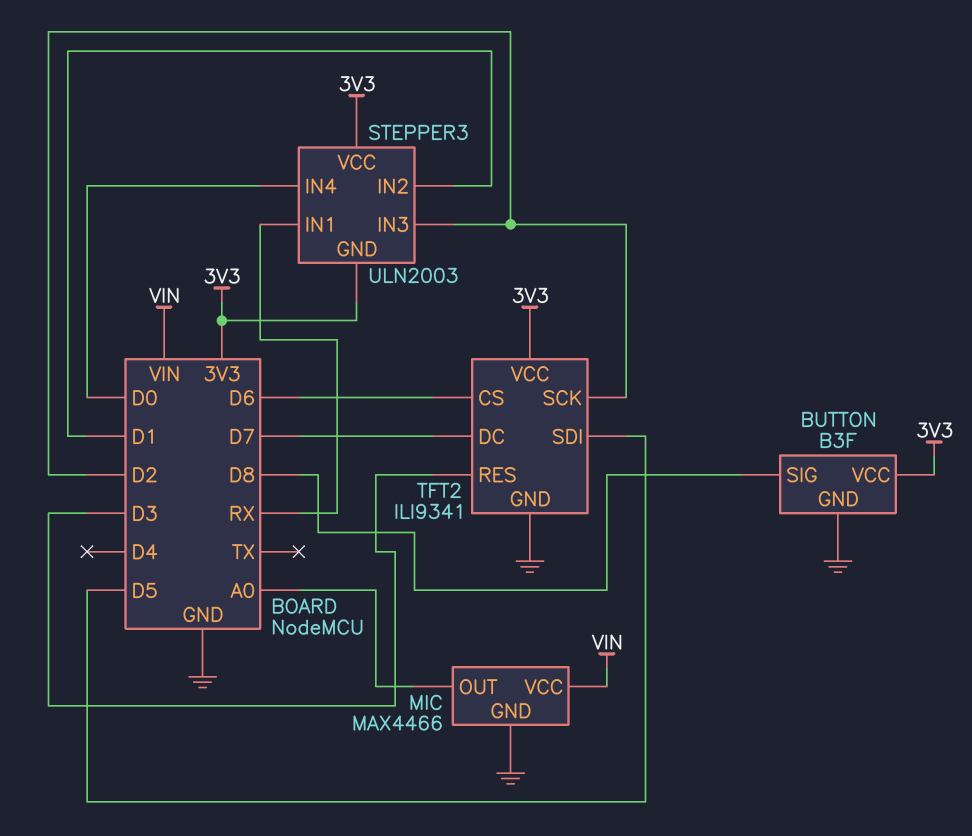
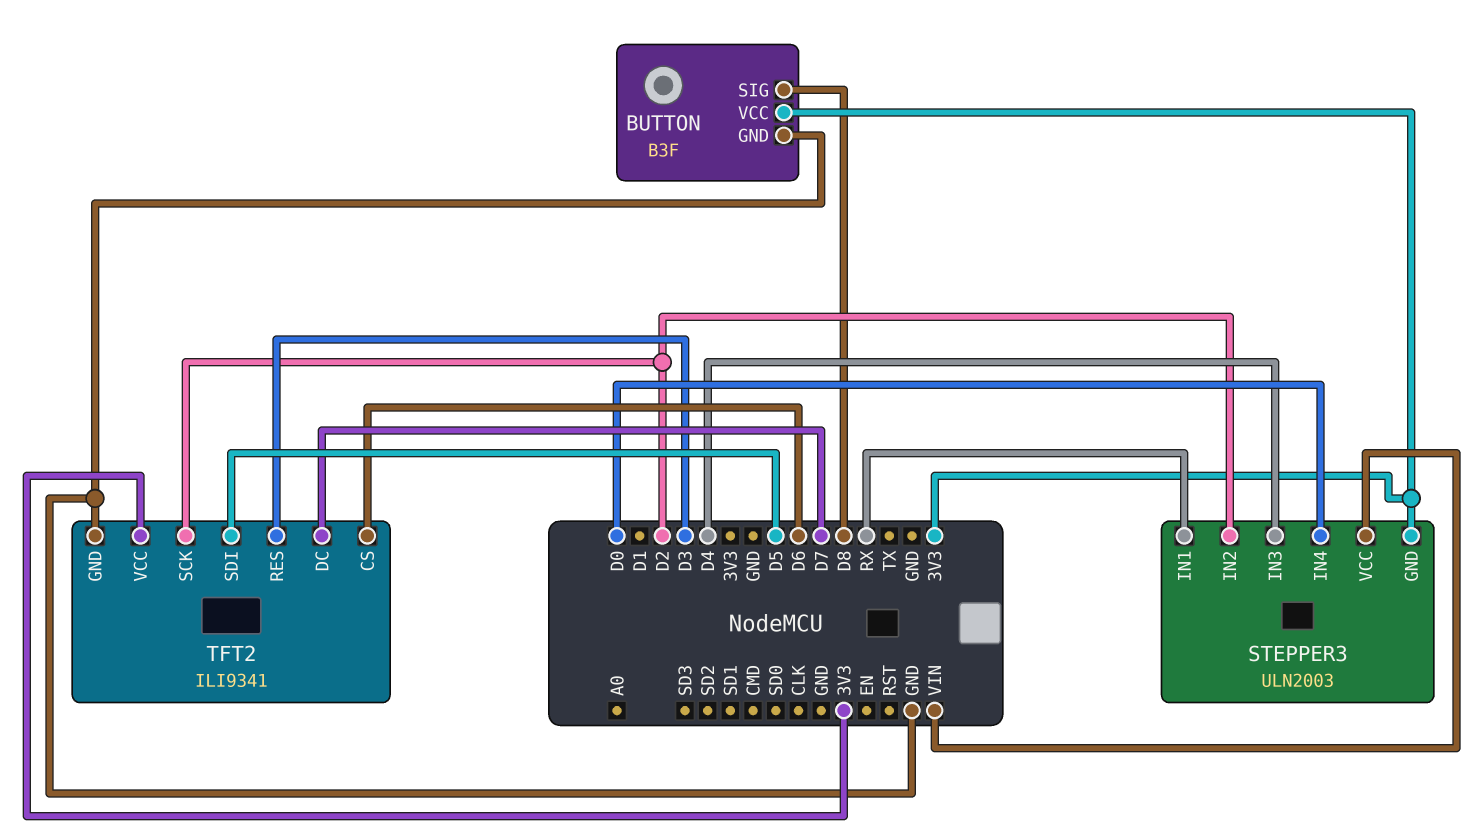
MIC: MAX4466 -> none
MIC pin GND: GND -> none
MIC pin OUT: A0 -> none
MIC pin VCC: VIN -> none
STEPPER3 pin IN2: D1 -> D2
STEPPER3 pin IN3: D2 -> D4
STEPPER3 pin VCC: 3V3 -> VIN

